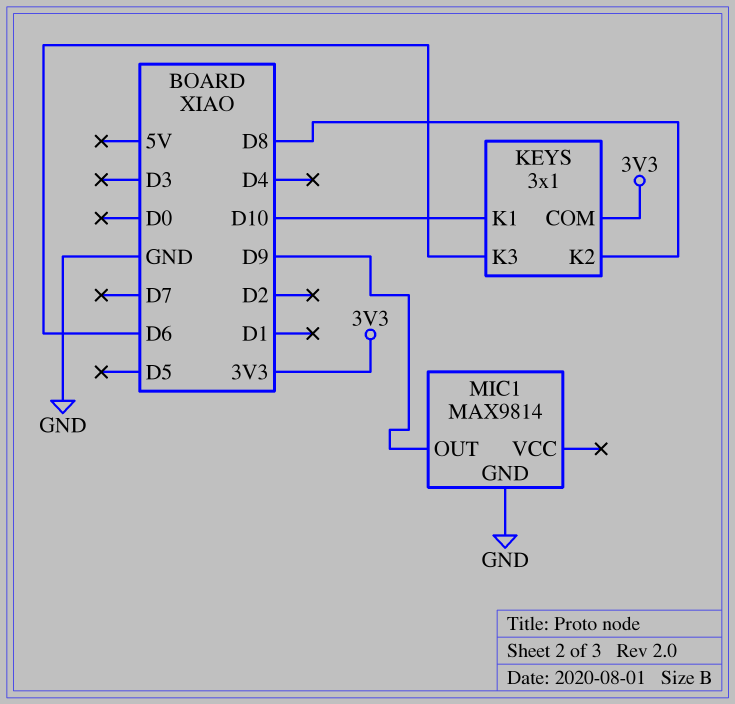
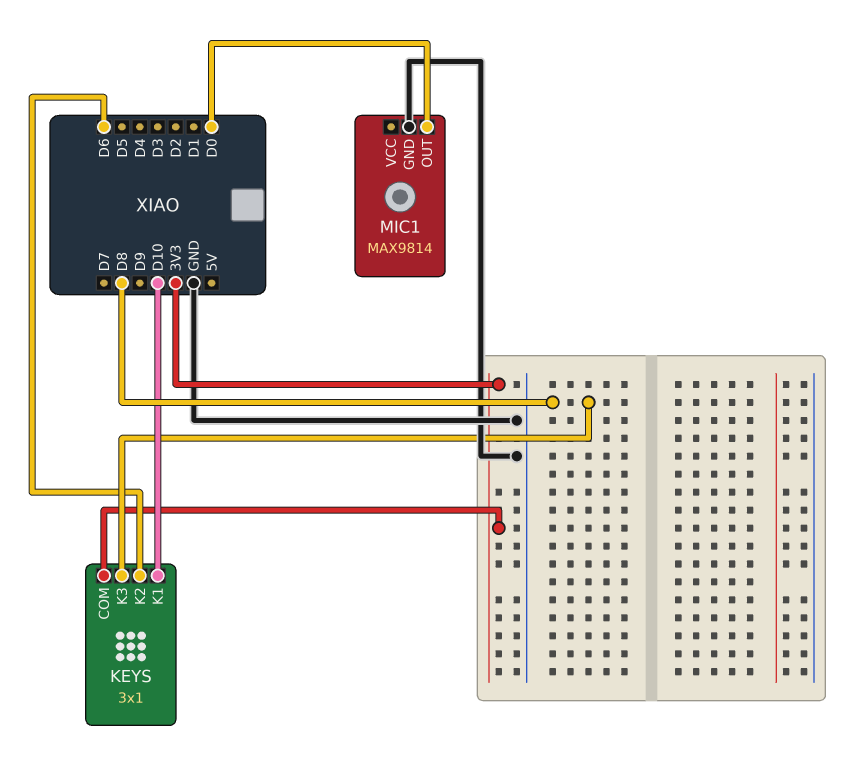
KEYS pin K2: D8 -> D6
KEYS pin K3: D6 -> D8
MIC1 pin OUT: D9 -> D0

